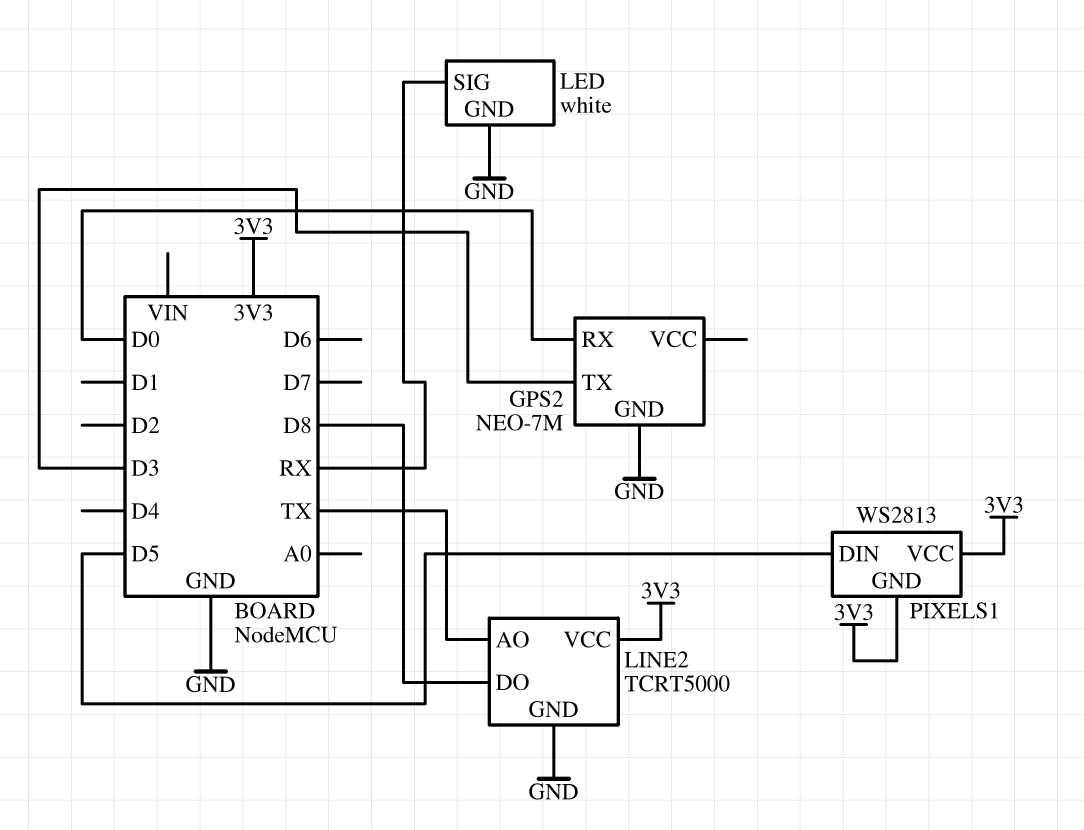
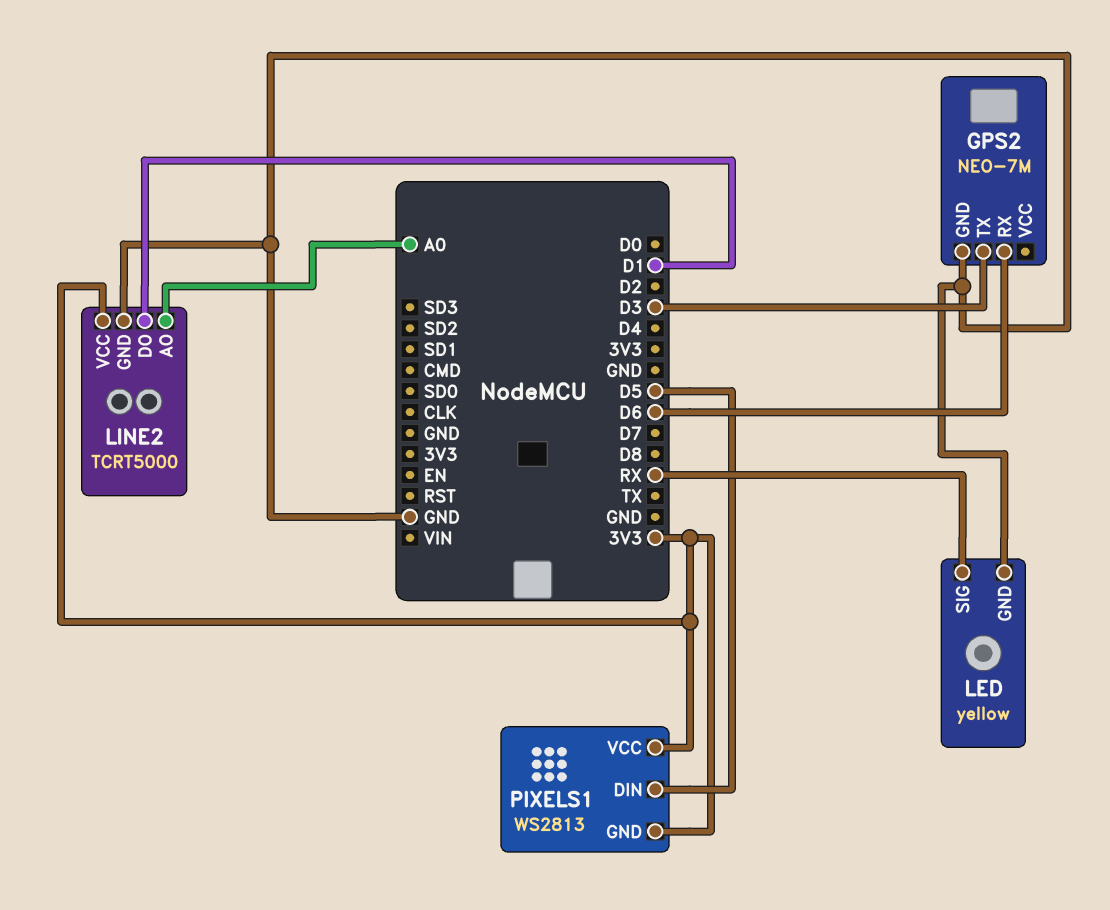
GPS2 pin RX: D0 -> D6
LED: white -> yellow
LINE2 pin AO: TX -> A0
LINE2 pin DO: D8 -> D1

